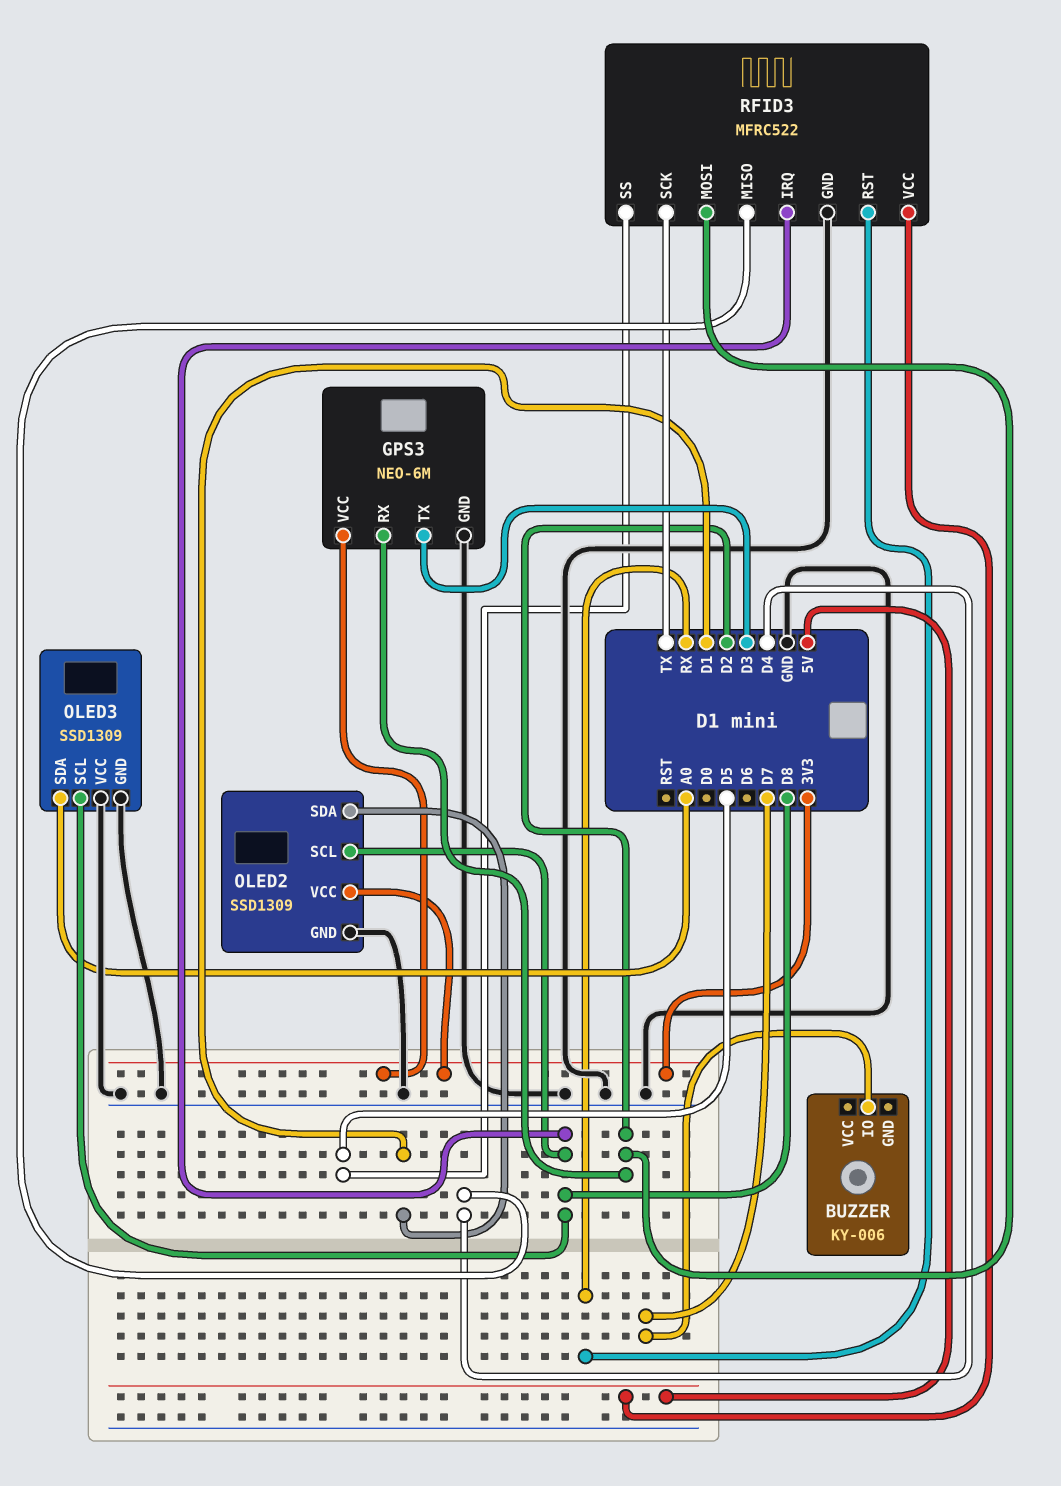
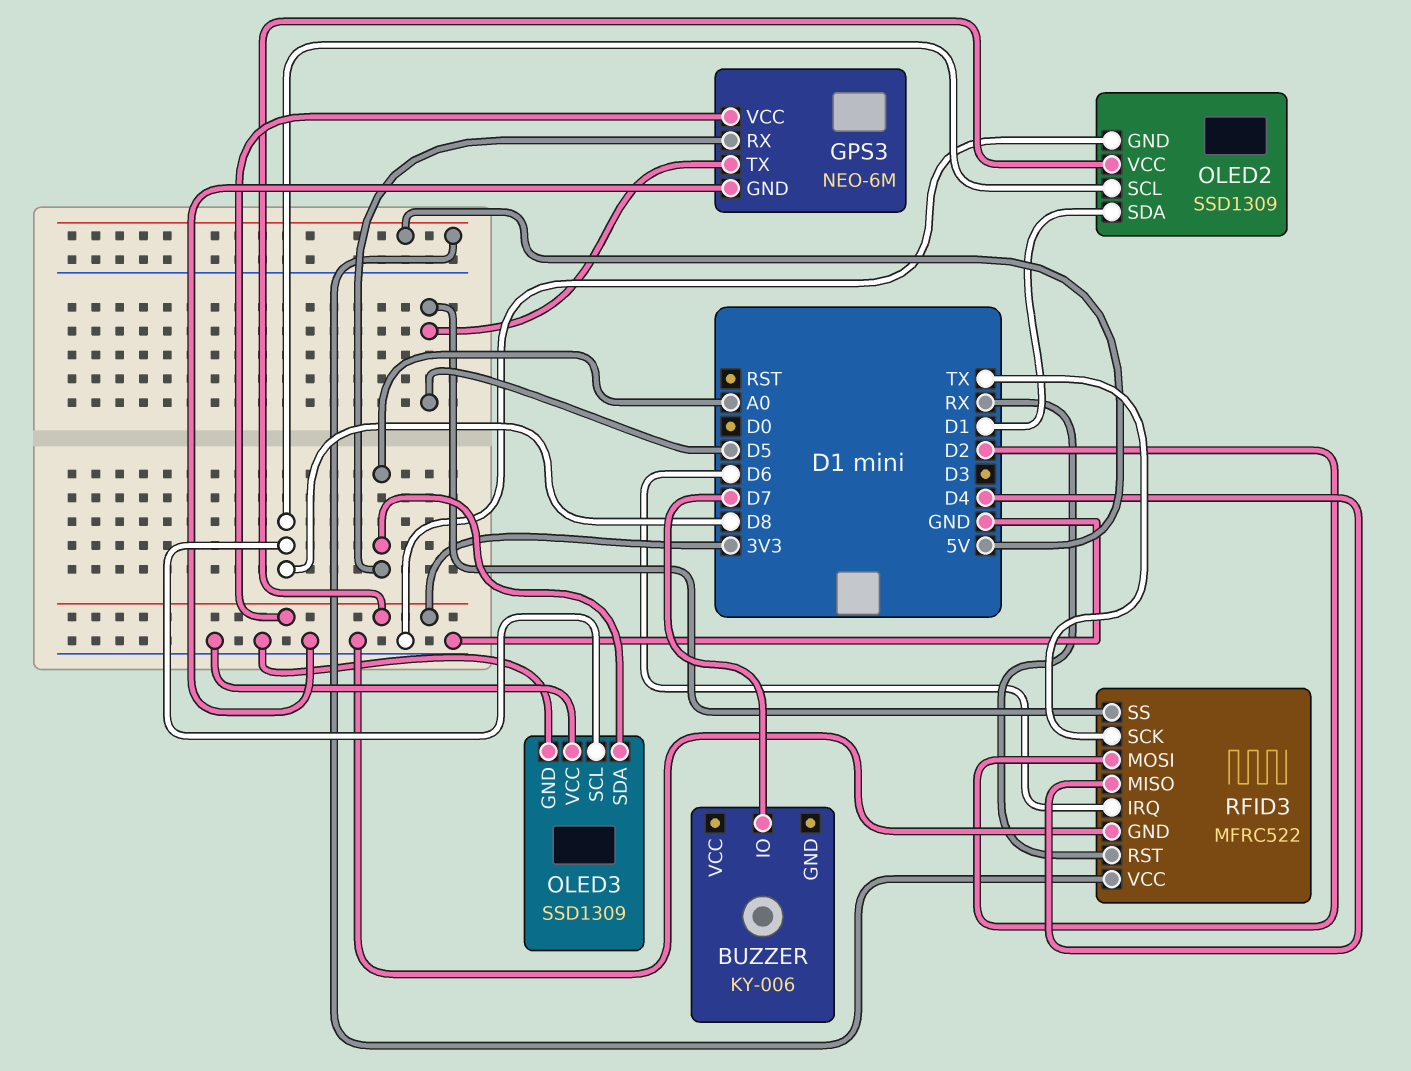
GPS3 pin RX: D2 -> A0
GPS3 pin TX: D3 -> D5
RFID3 pin IRQ: D8 -> D6

